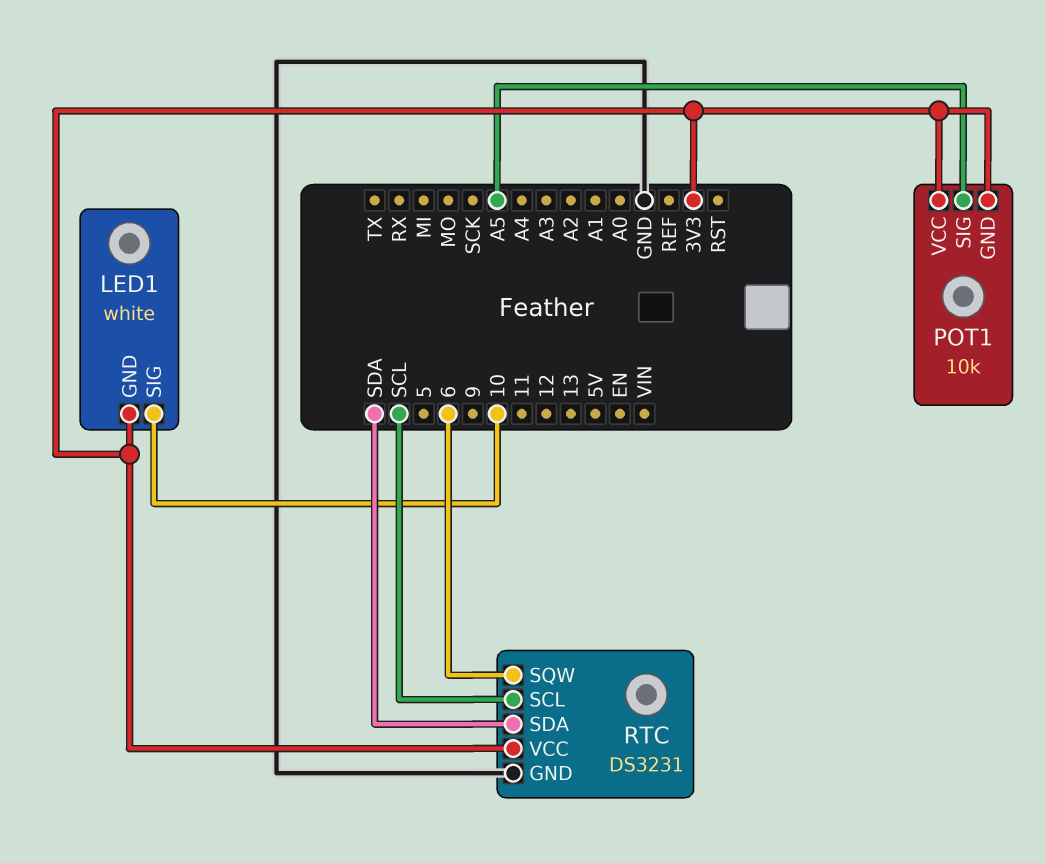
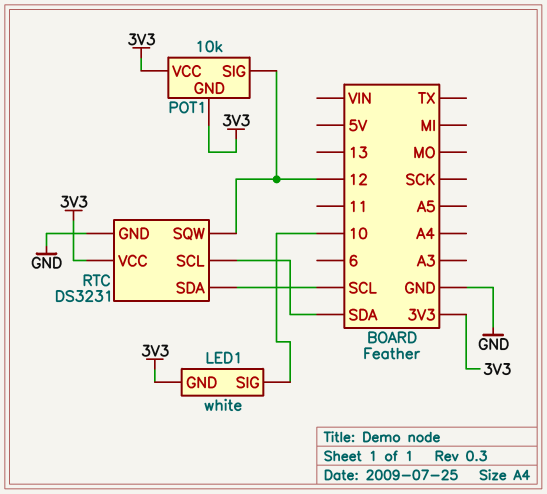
POT1 pin SIG: A5 -> 12
RTC pin SCL: SCL -> SDA
RTC pin SDA: SDA -> SCL
RTC pin SQW: 6 -> 12

